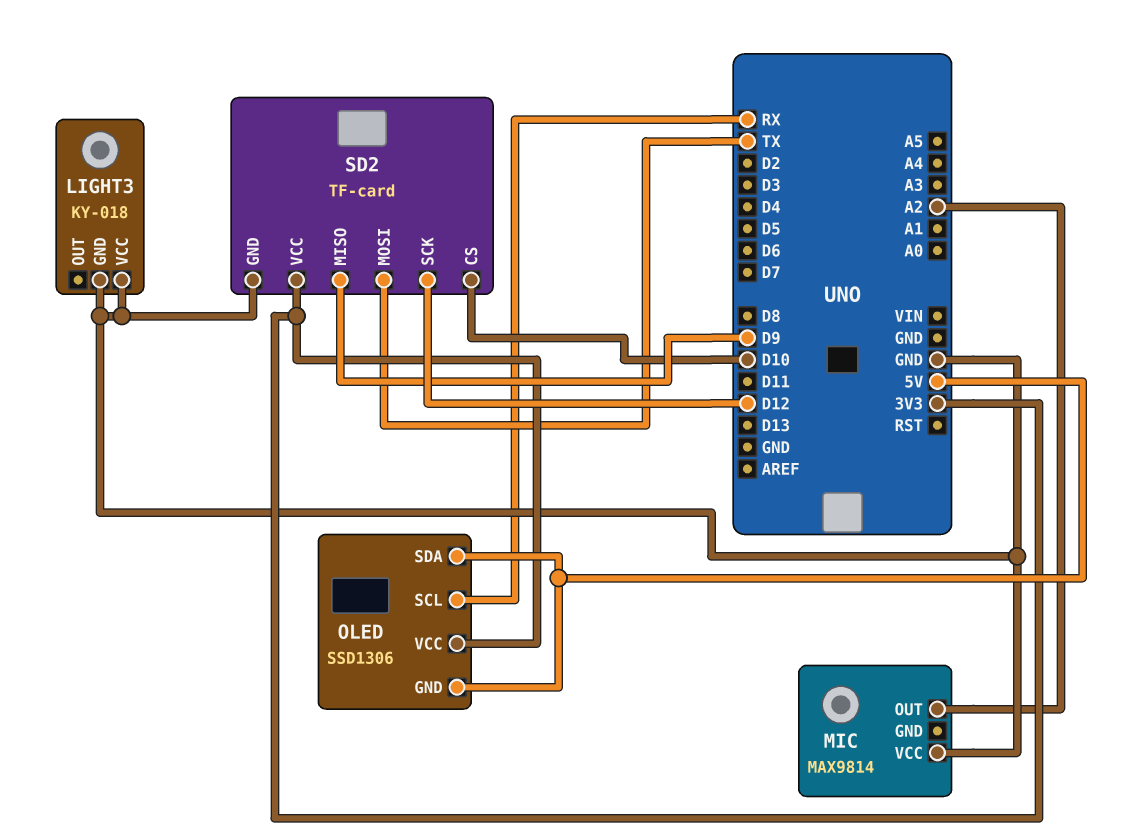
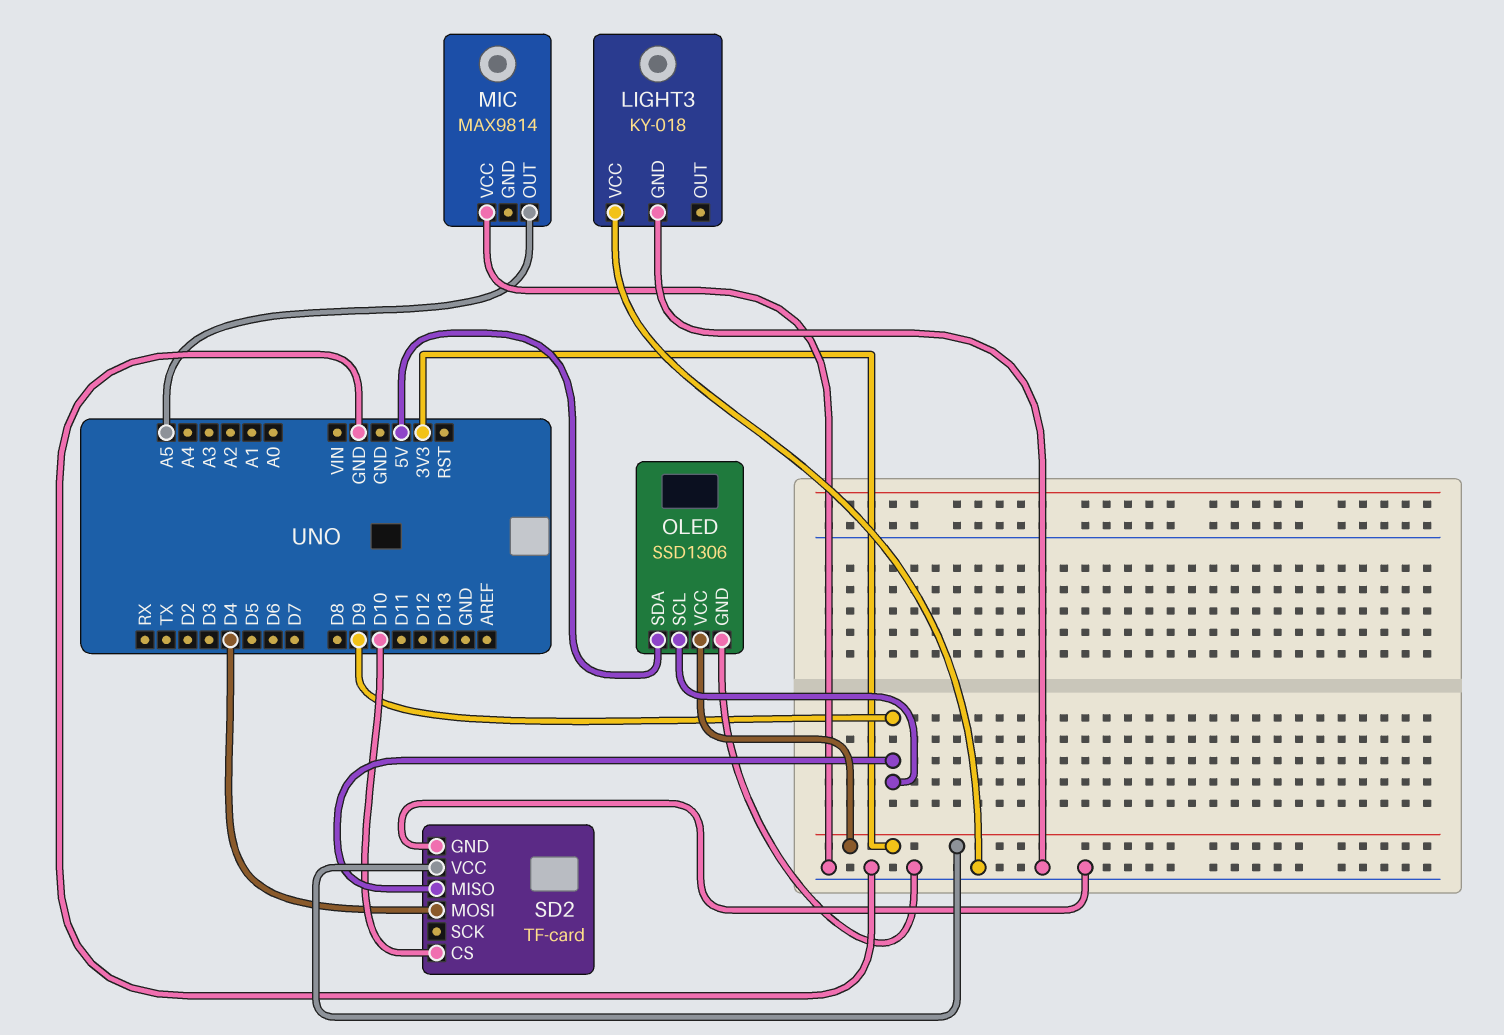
MIC pin OUT: A2 -> A5
OLED pin GND: 5V -> GND
OLED pin SCL: RX -> D9
SD2 pin MOSI: TX -> D4
SD2 pin SCK: D12 -> none

